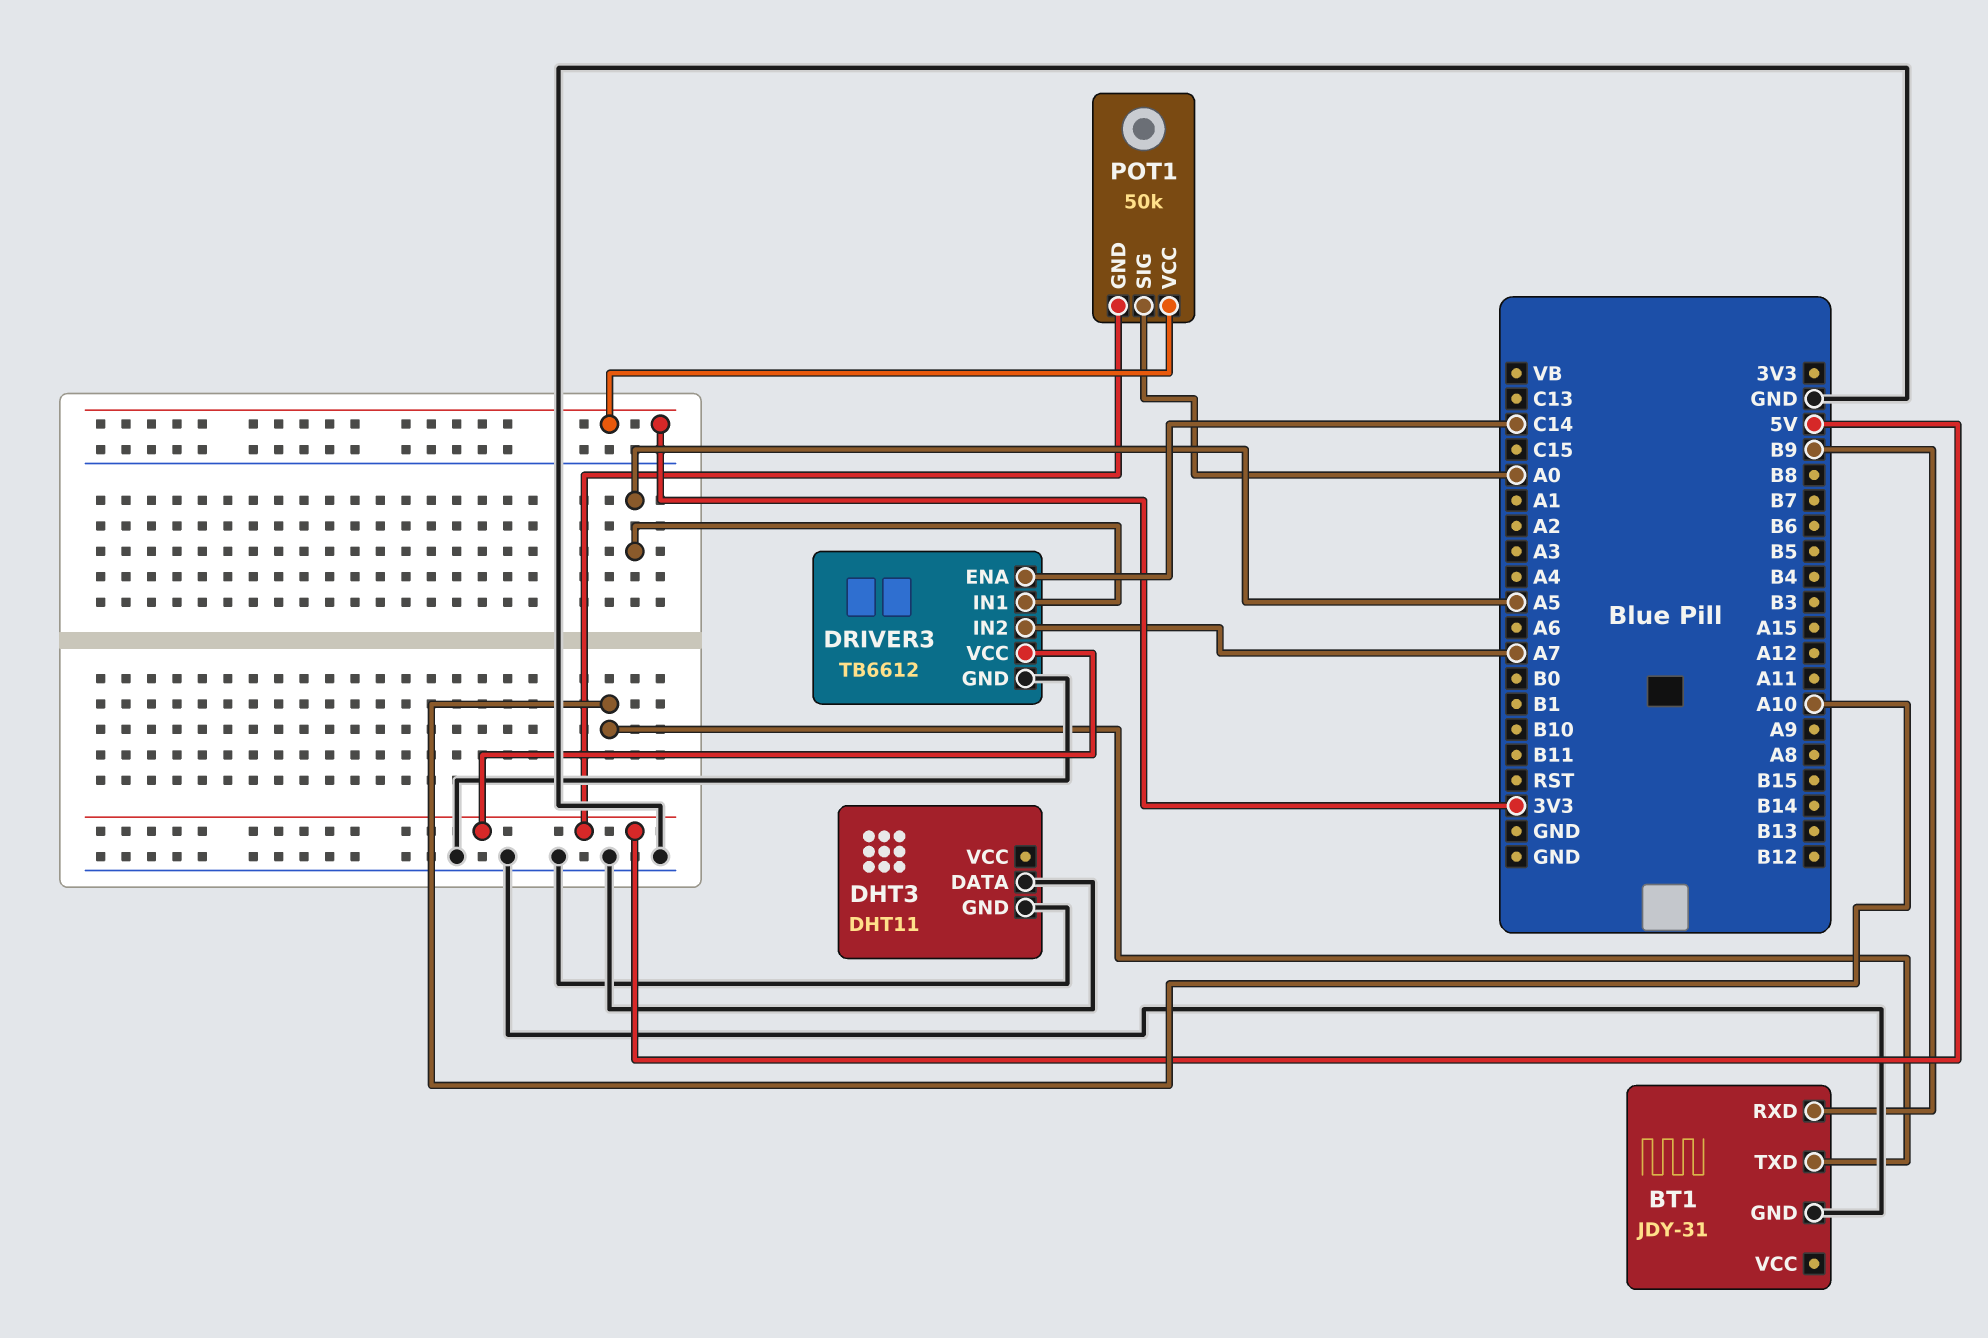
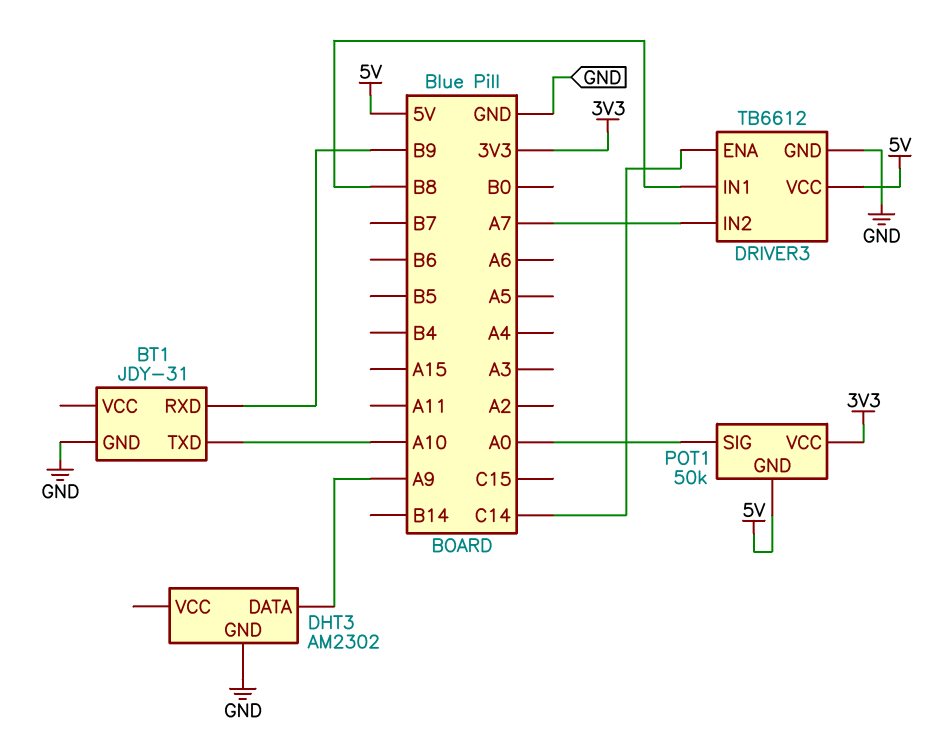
DHT3: DHT11 -> AM2302
DHT3 pin DATA: GND -> A9
DRIVER3 pin IN1: A5 -> B8

